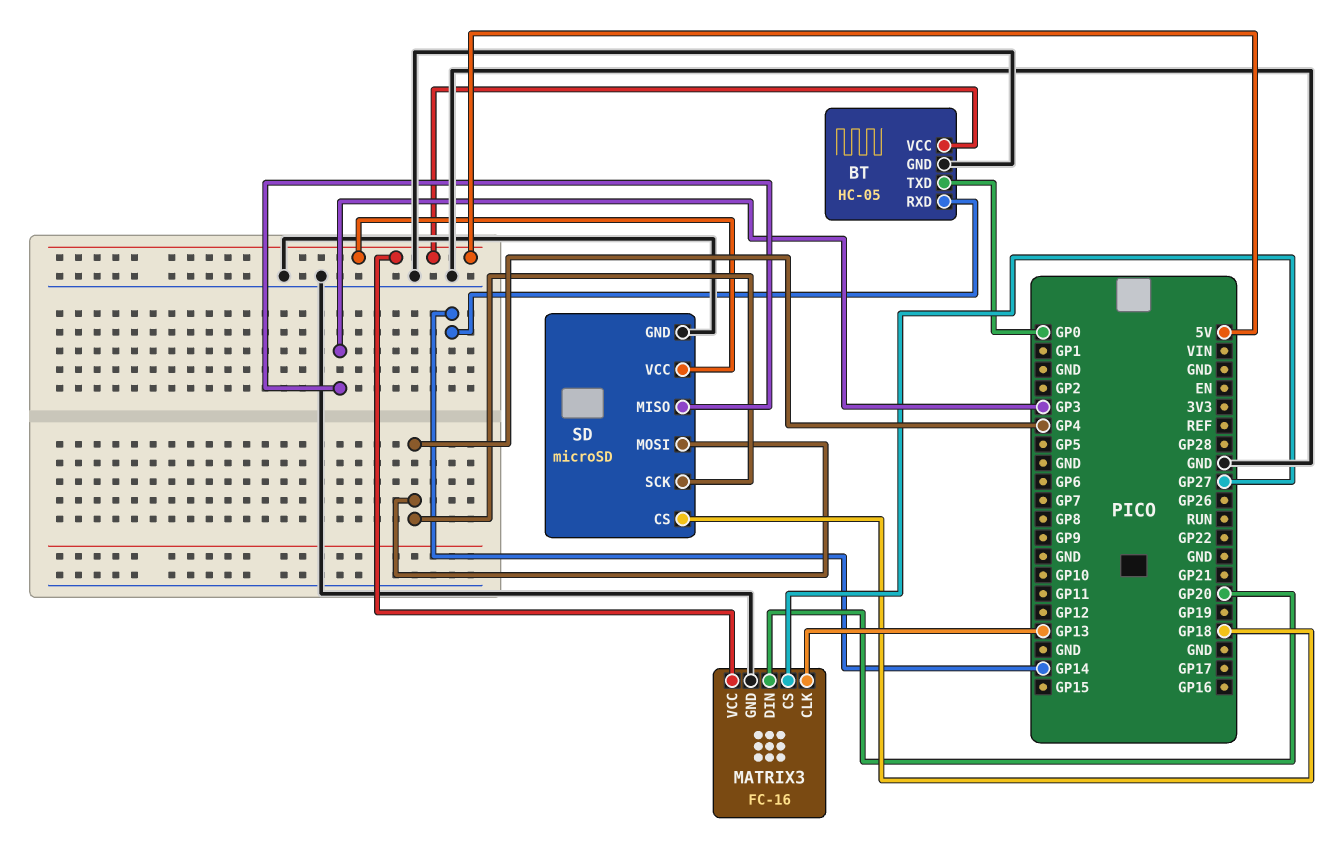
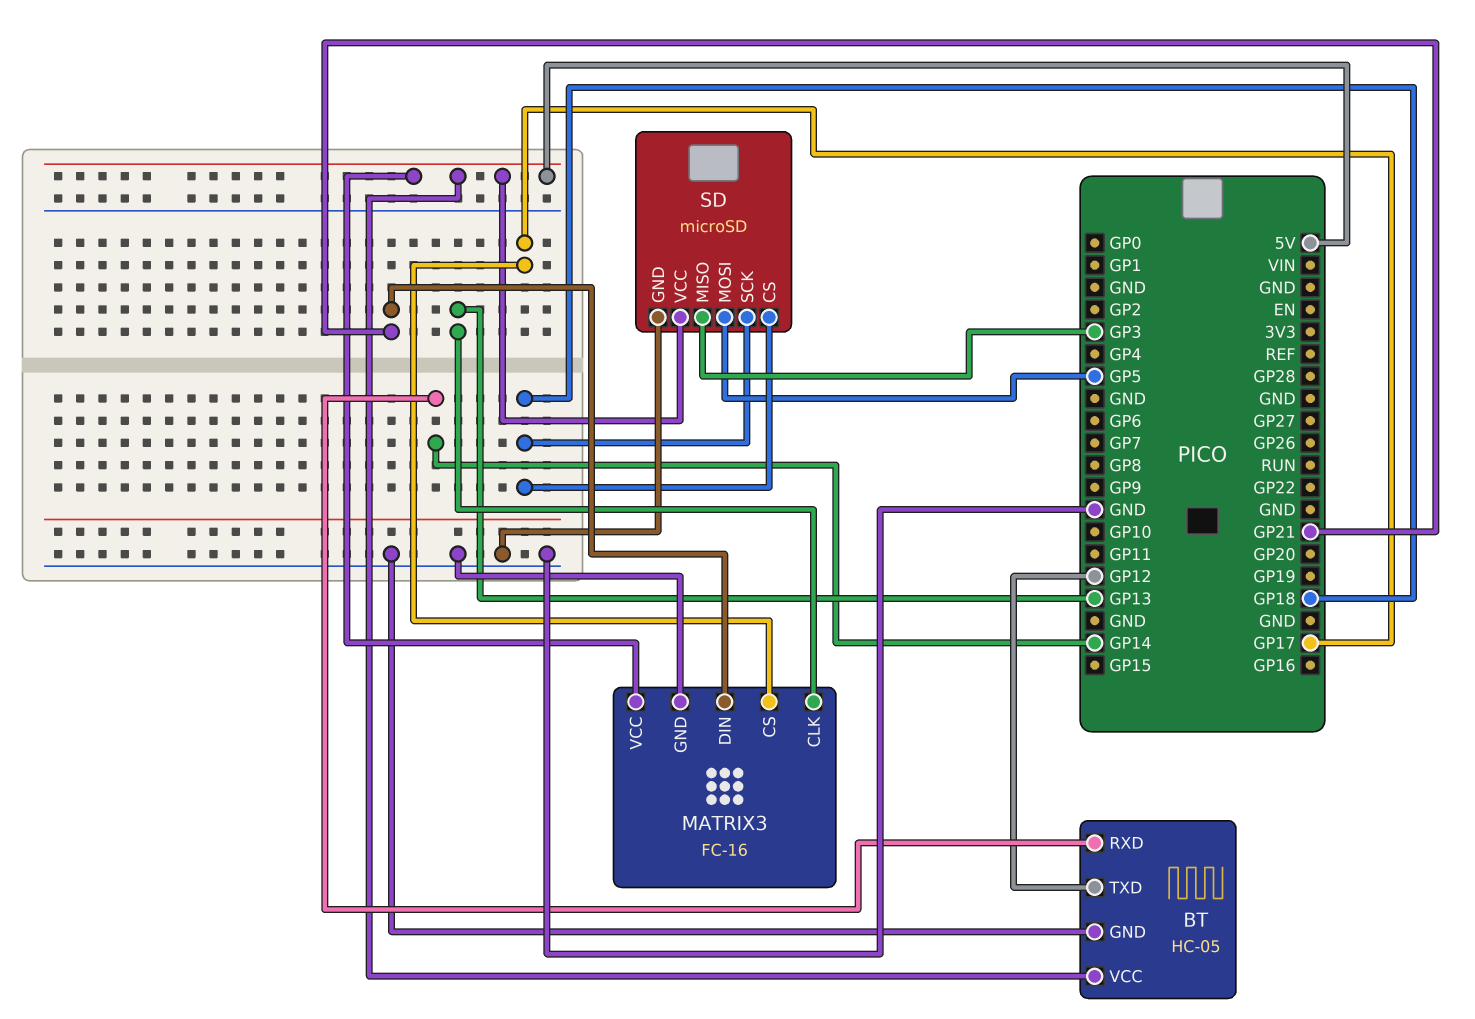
BT pin TXD: GP0 -> GP12
MATRIX3 pin CS: GP27 -> GP17
MATRIX3 pin DIN: GP20 -> GP21
SD pin MOSI: GP4 -> GP5
SD pin SCK: GP4 -> GP18

